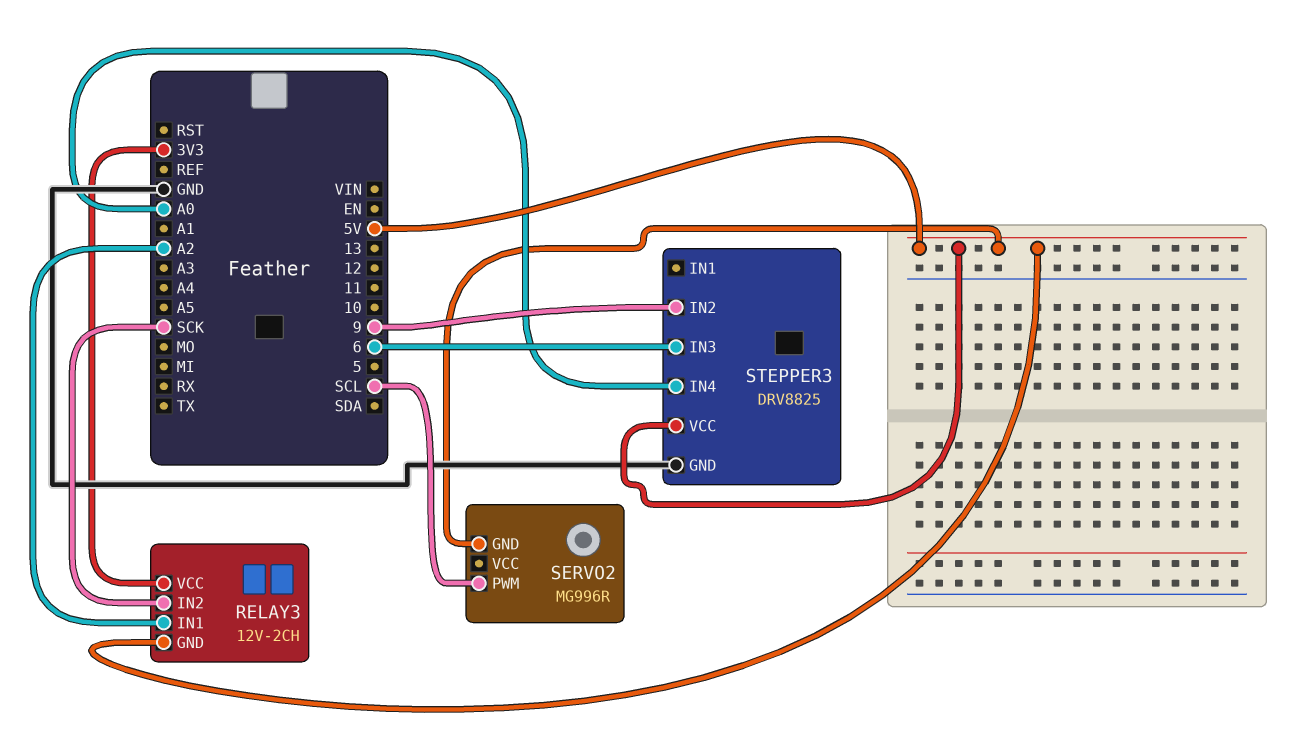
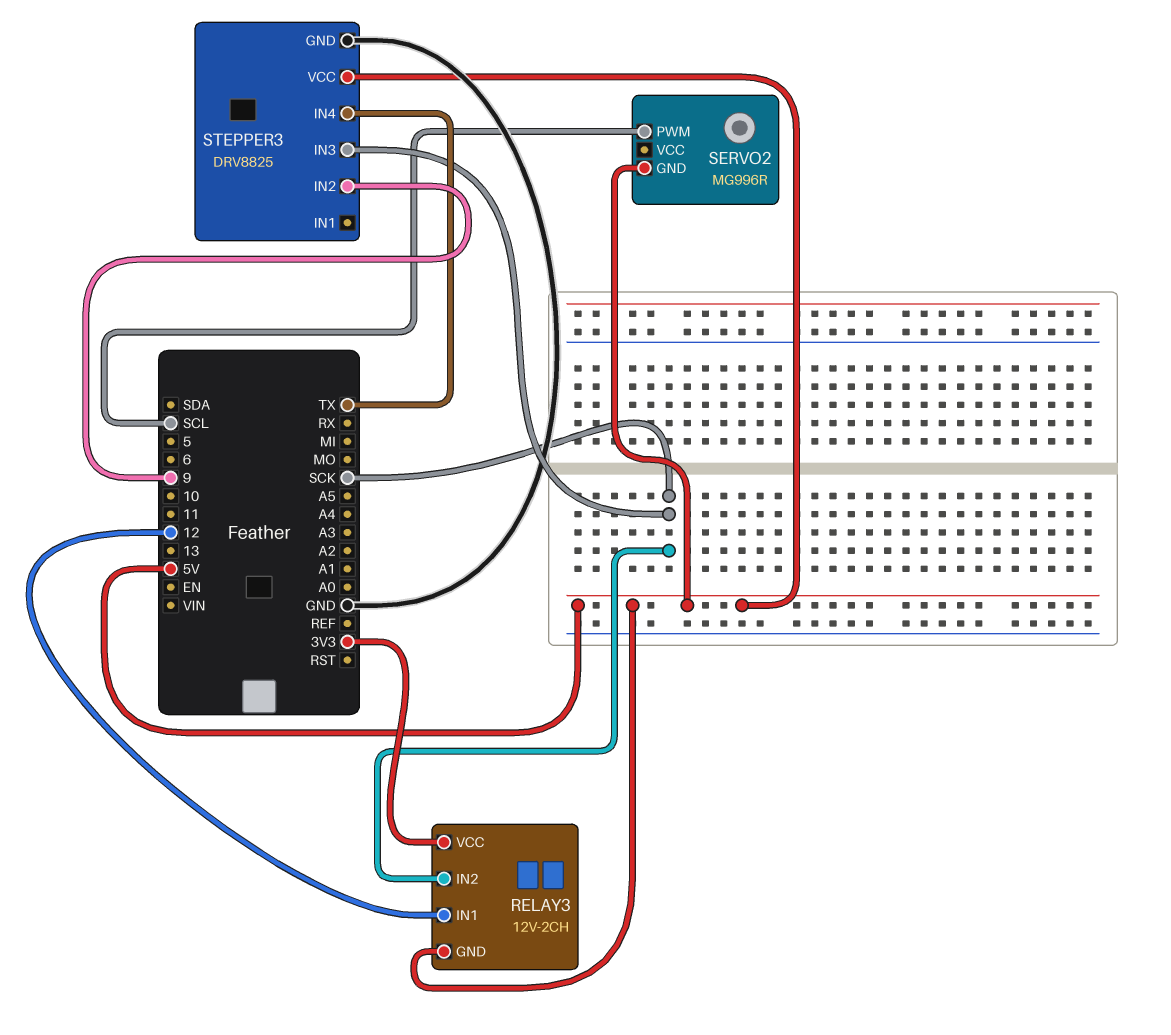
RELAY3 pin IN1: A2 -> 12
STEPPER3 pin IN3: 6 -> SCK
STEPPER3 pin IN4: A0 -> TX

